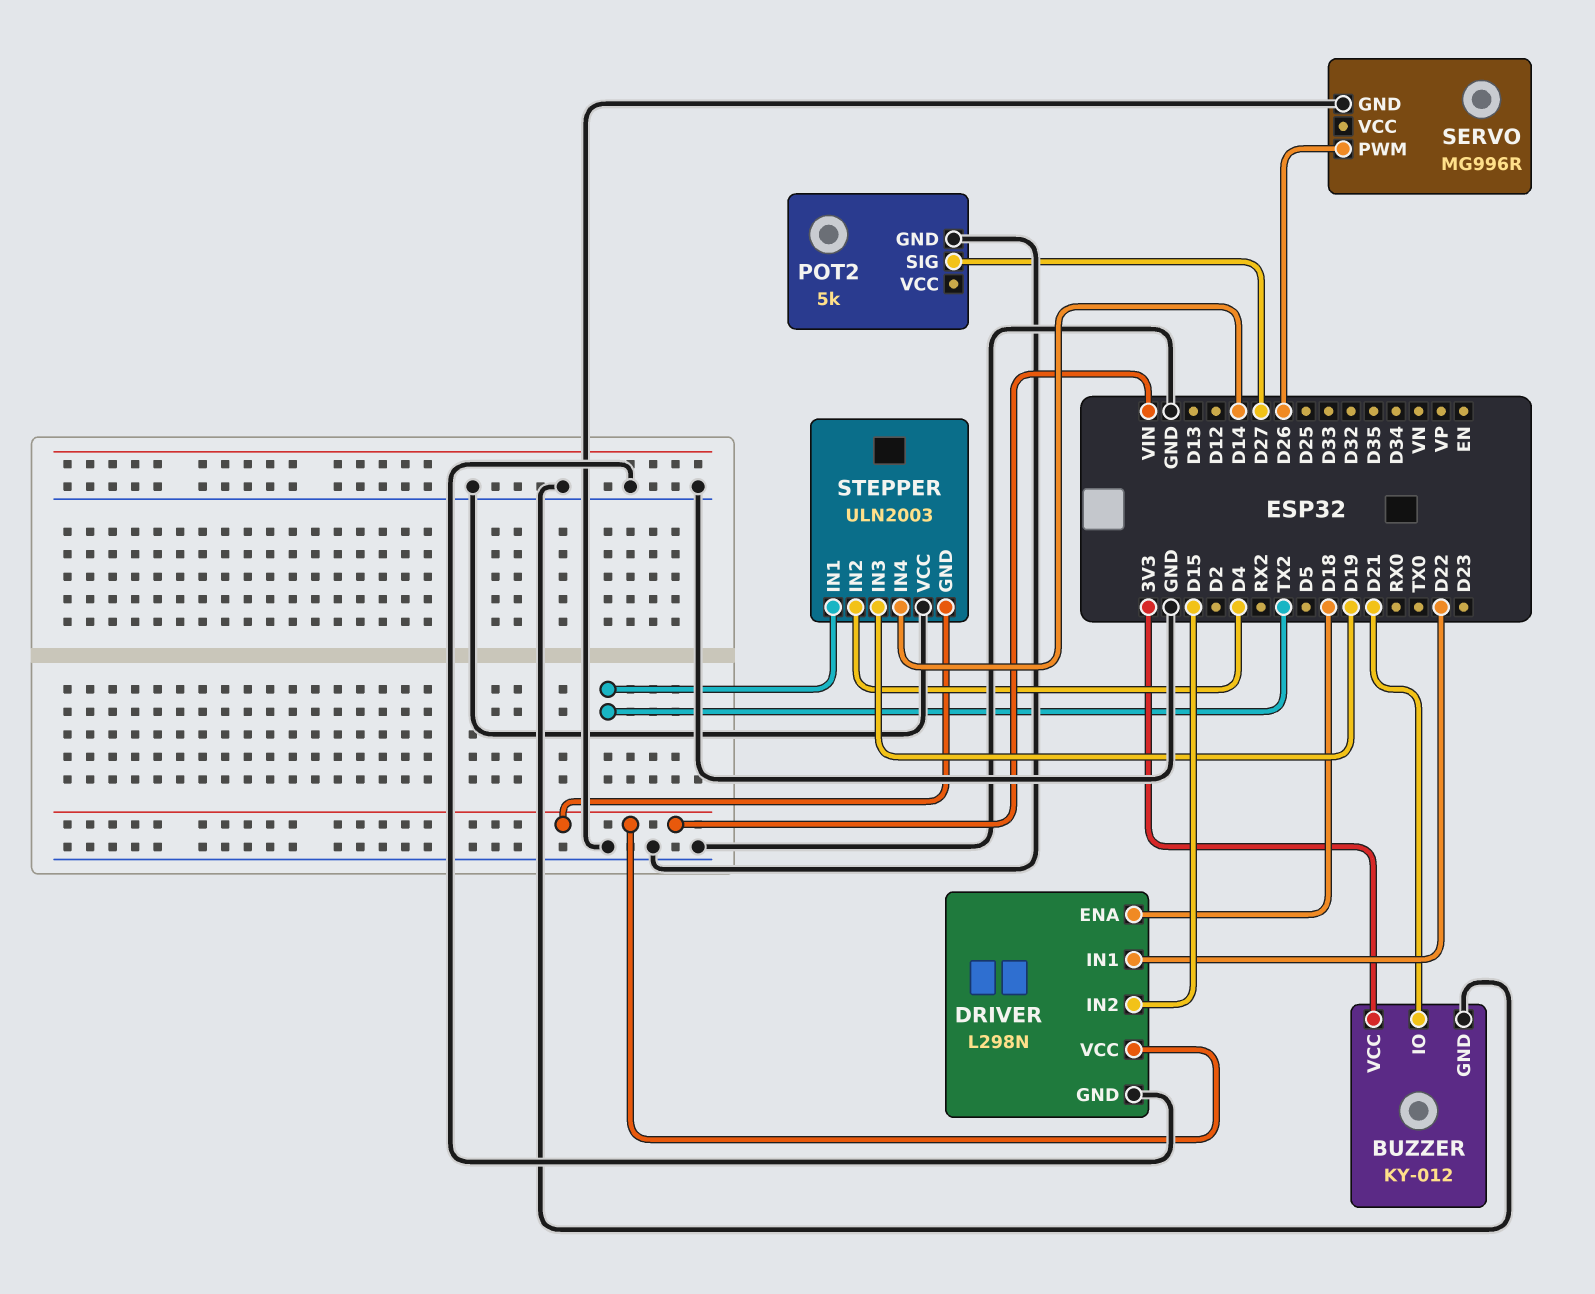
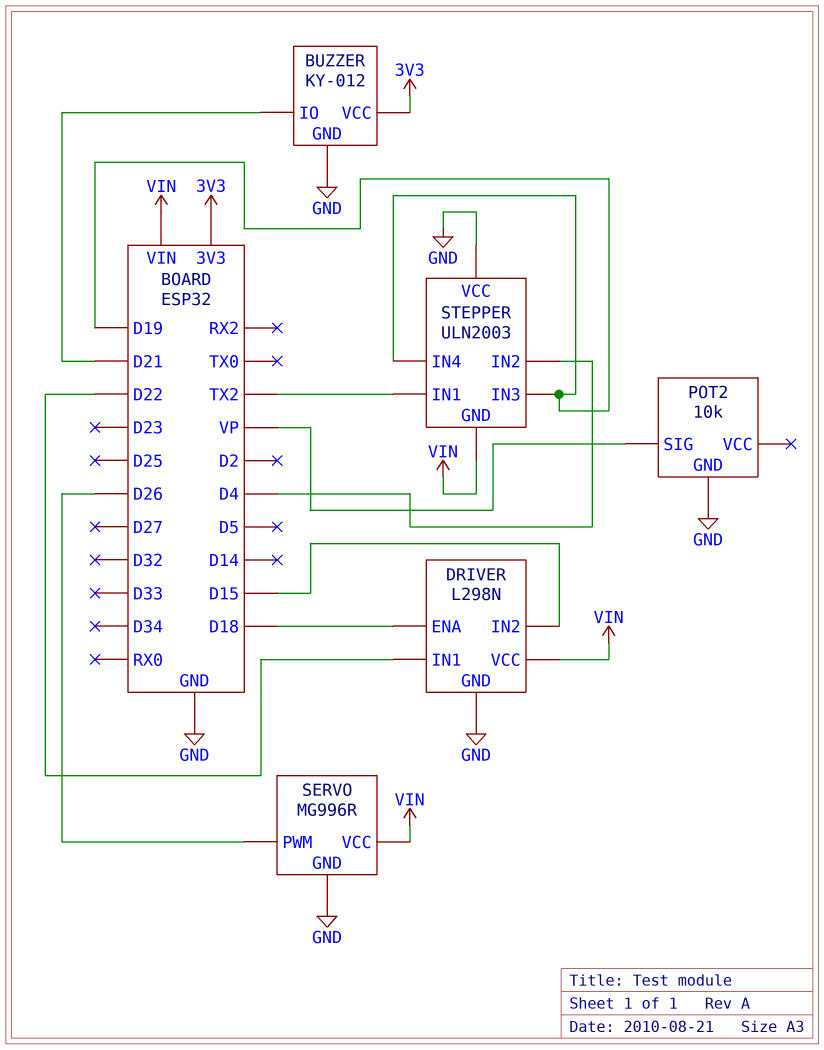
POT2: 5k -> 10k
POT2 pin SIG: D27 -> VP
SERVO pin VCC: none -> VIN
STEPPER pin IN4: D14 -> D19

